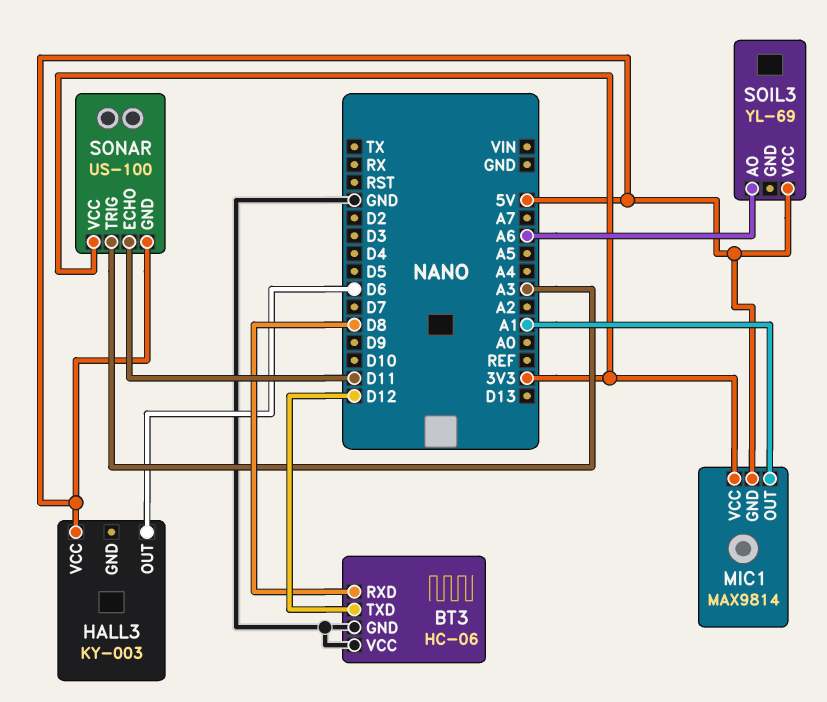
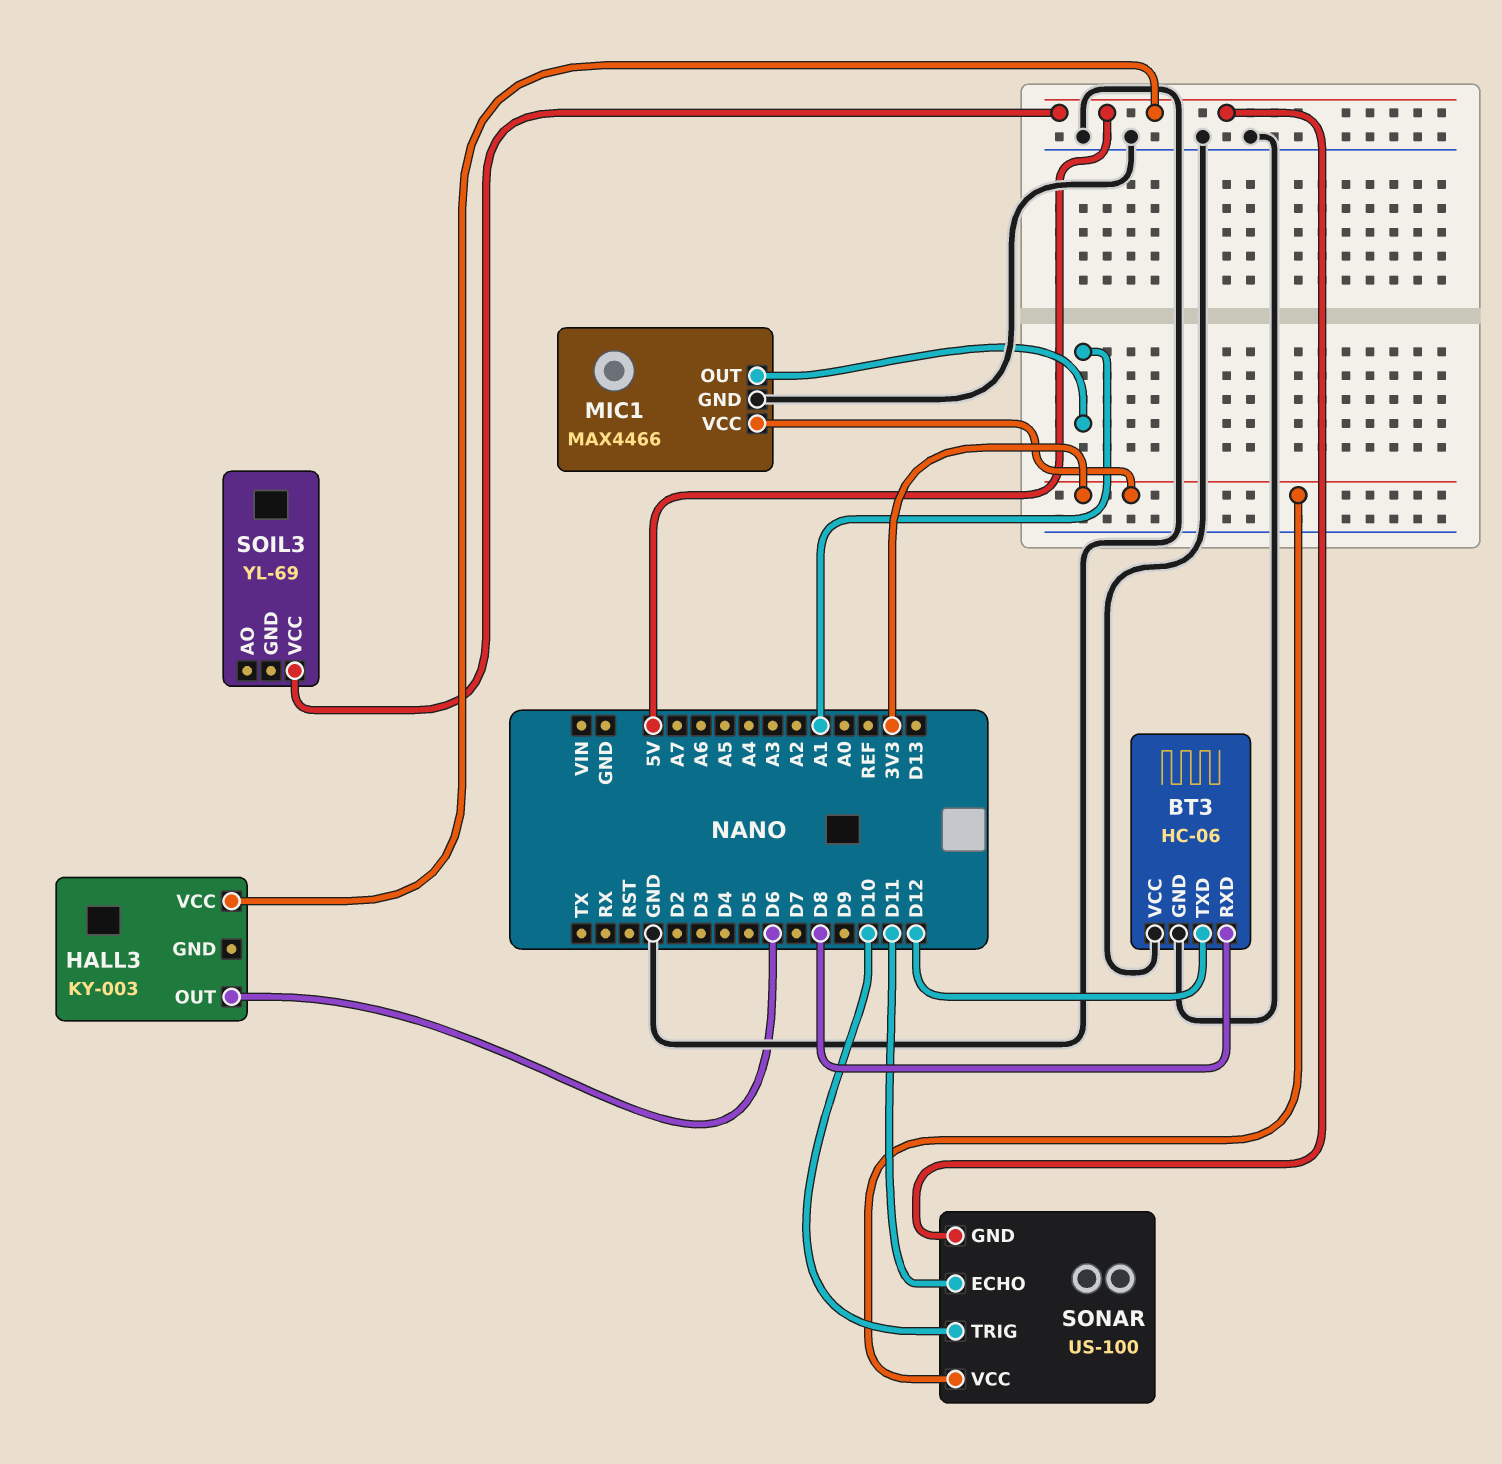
MIC1: MAX9814 -> MAX4466
MIC1 pin GND: 5V -> GND
SOIL3 pin AO: A6 -> none
SONAR pin TRIG: A3 -> D10

